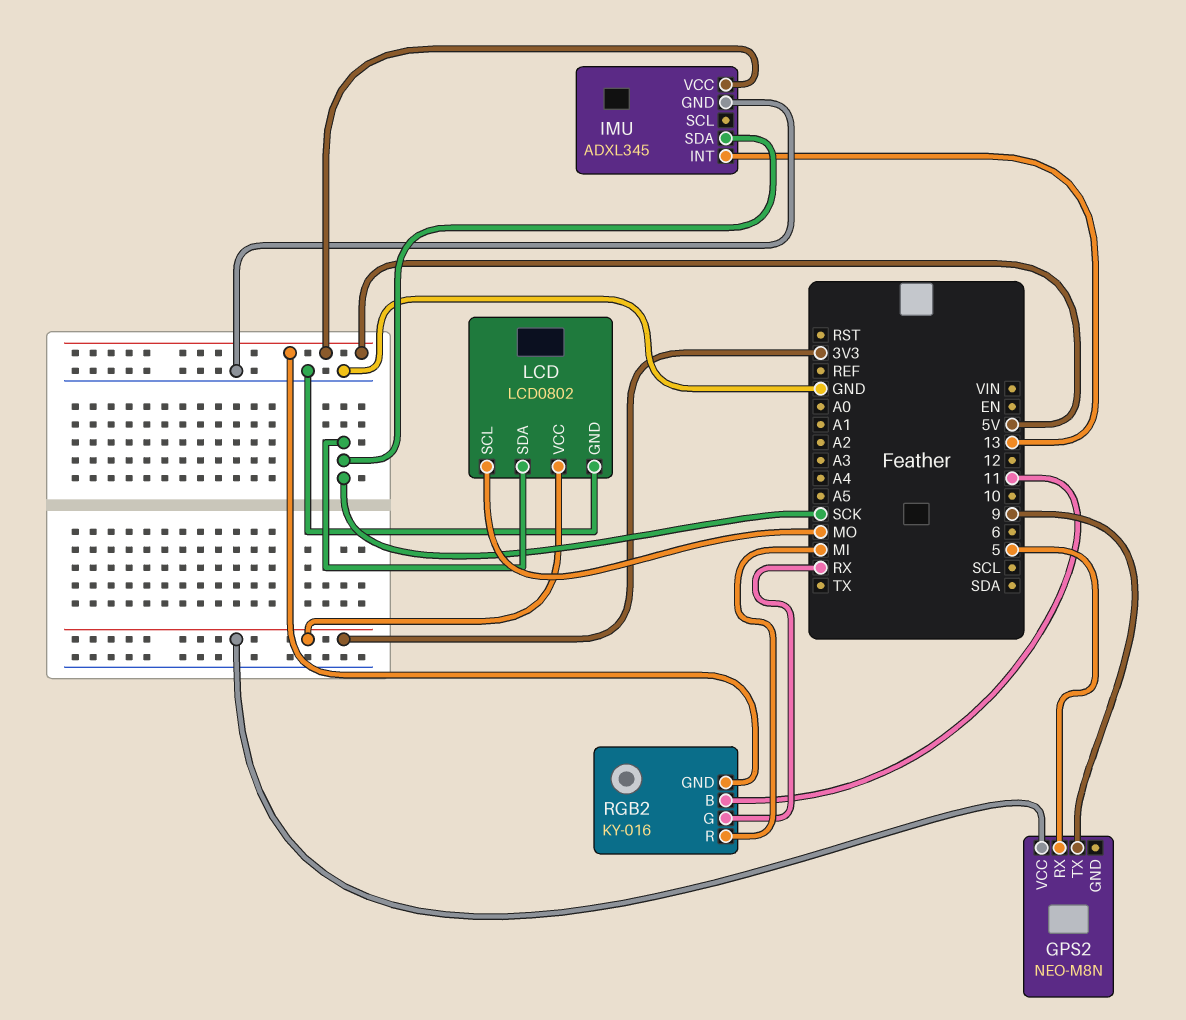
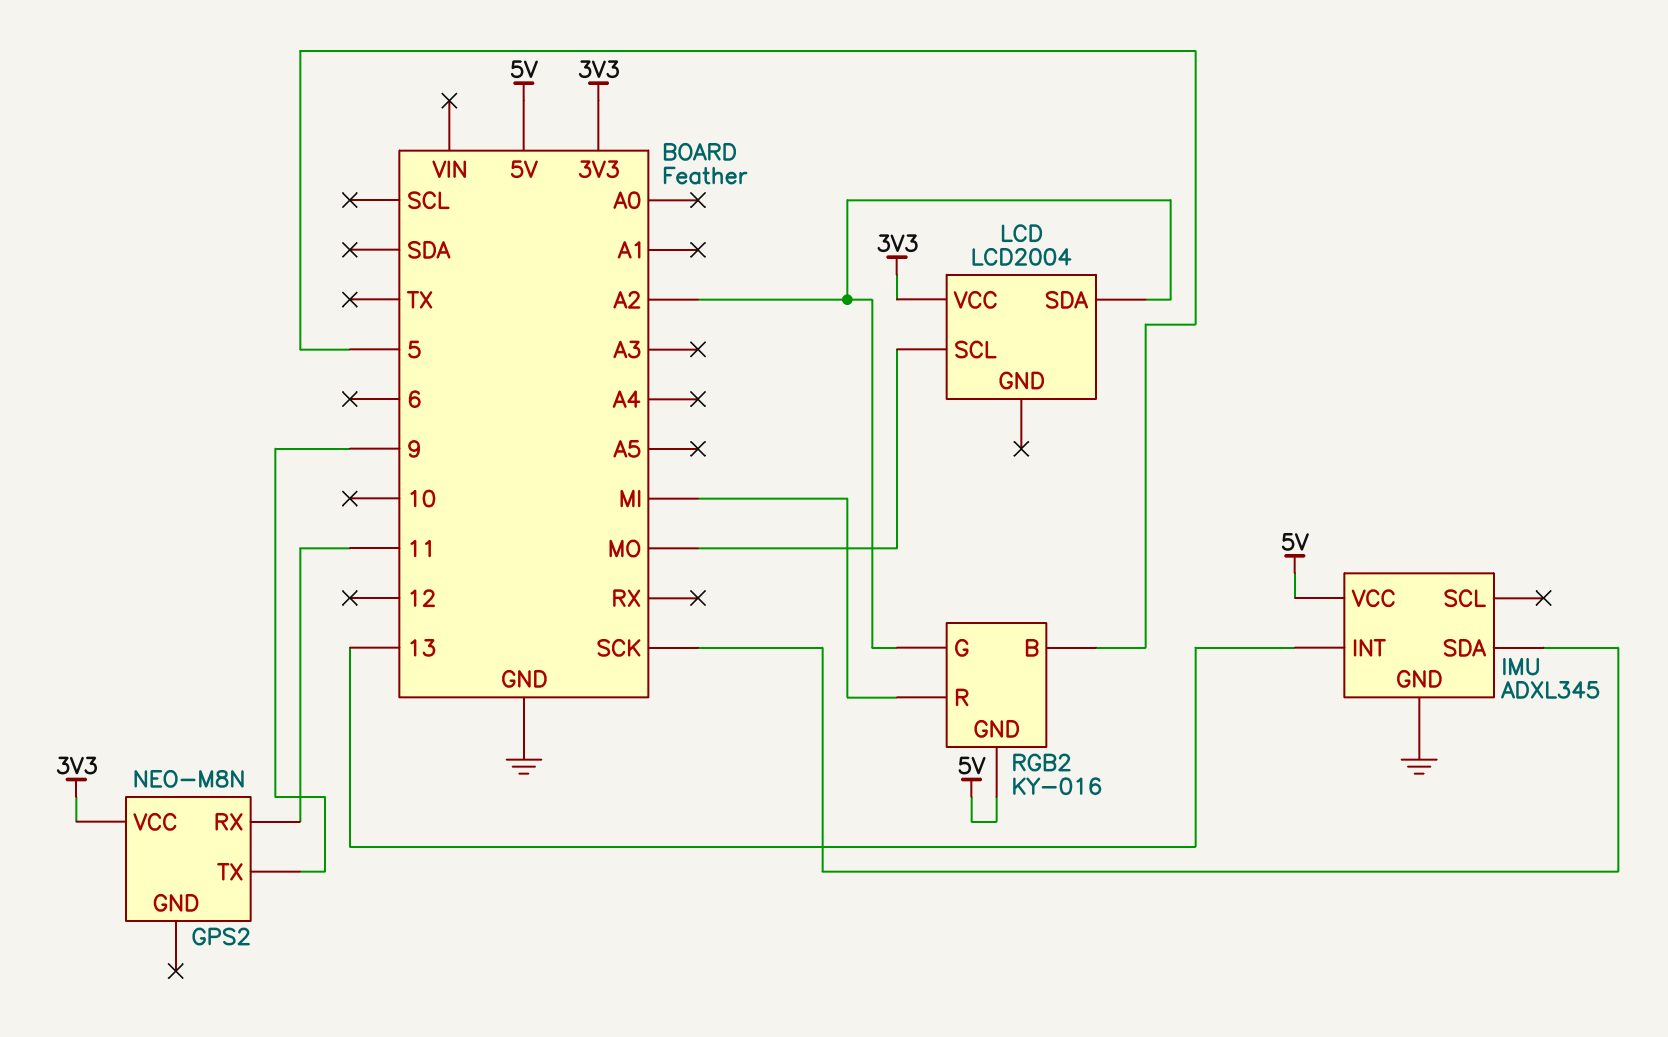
GPS2 pin RX: 5 -> 11
LCD: LCD0802 -> LCD2004
LCD pin GND: GND -> none
LCD pin SDA: SCK -> A2
RGB2 pin B: 11 -> 5
RGB2 pin G: RX -> A2

